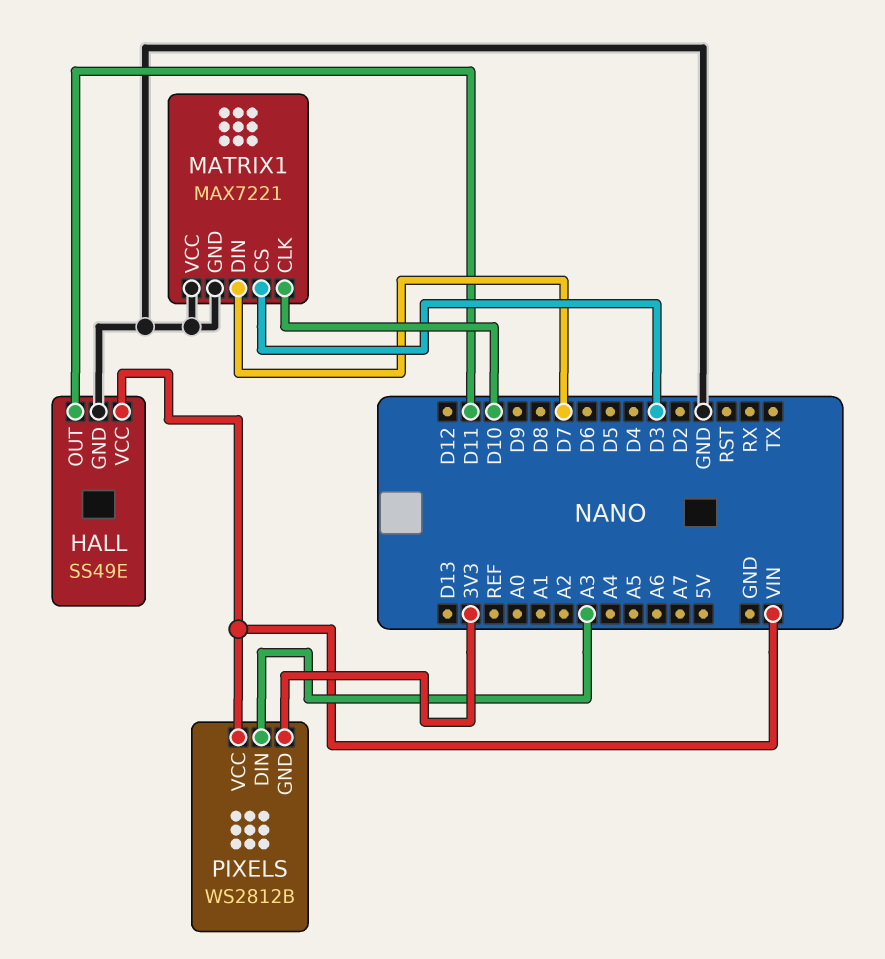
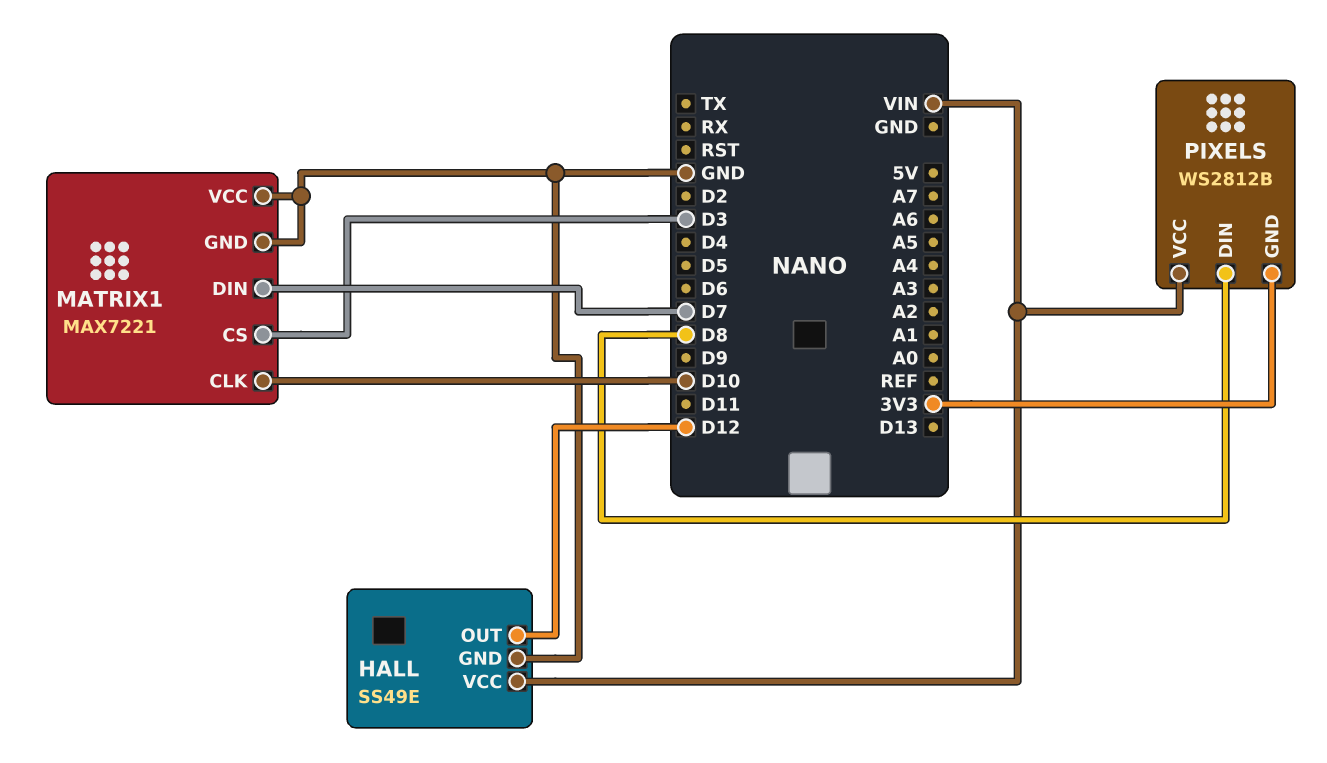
HALL pin OUT: D11 -> D12
PIXELS pin DIN: A3 -> D8

